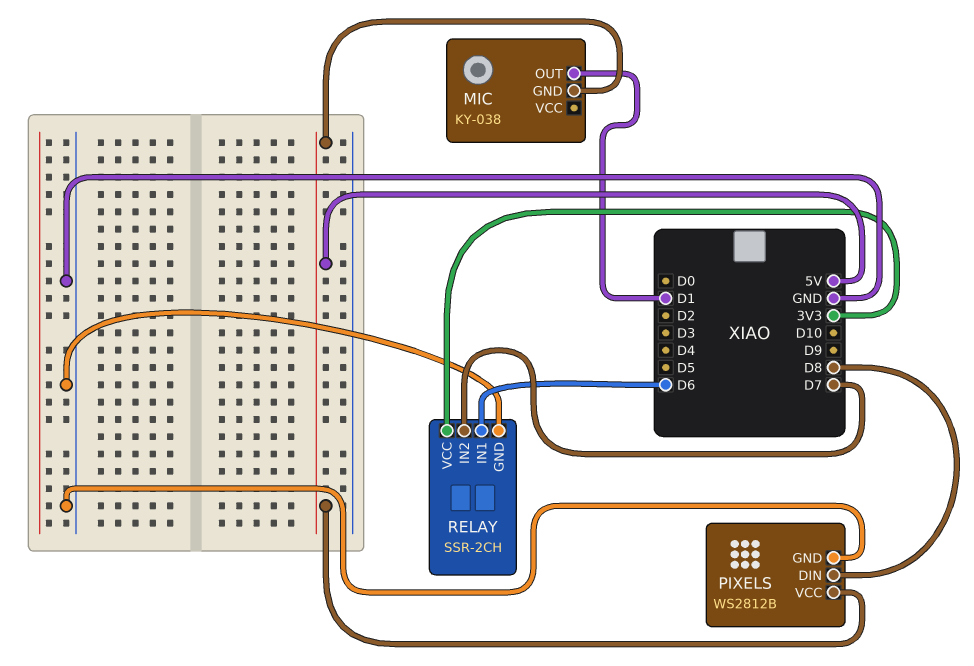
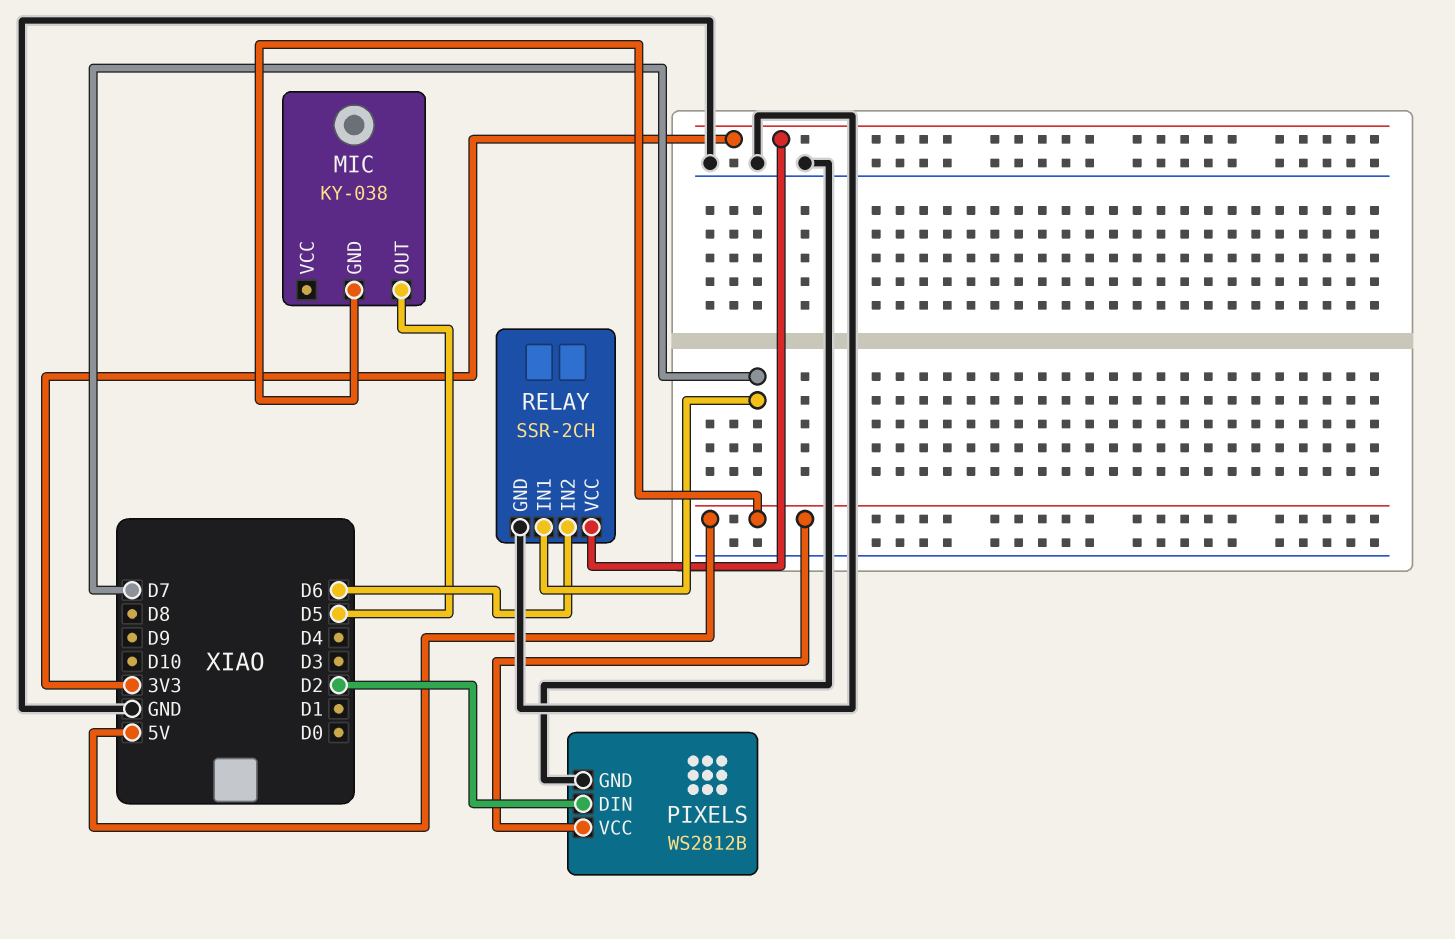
MIC pin OUT: D1 -> D5
PIXELS pin DIN: D8 -> D2
RELAY pin IN1: D6 -> D7
RELAY pin IN2: D7 -> D6

